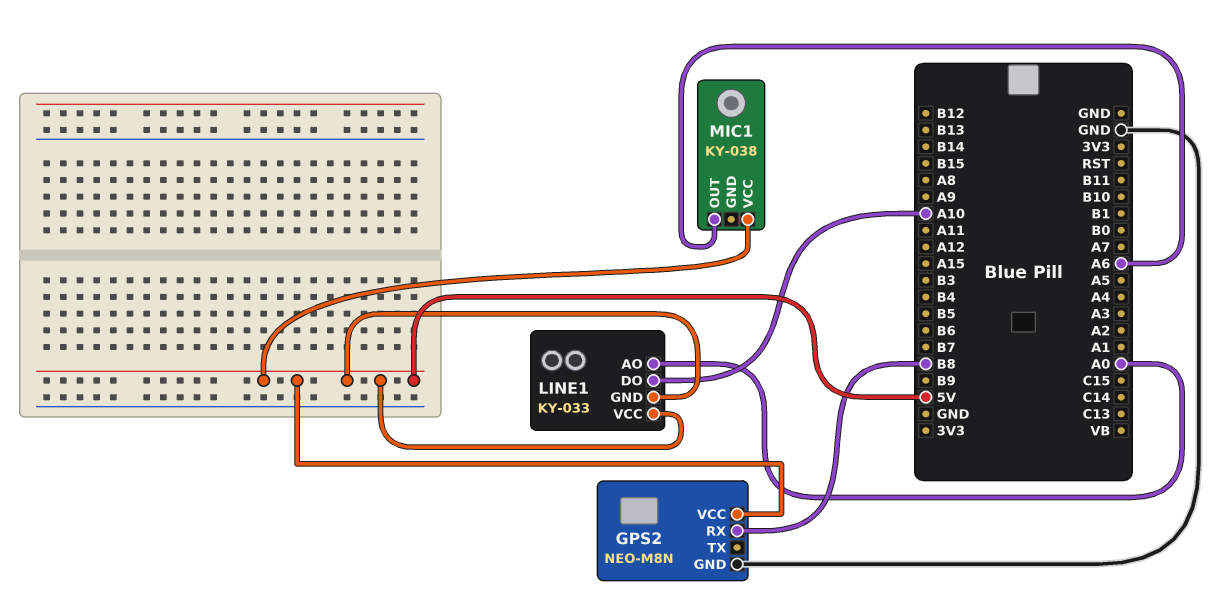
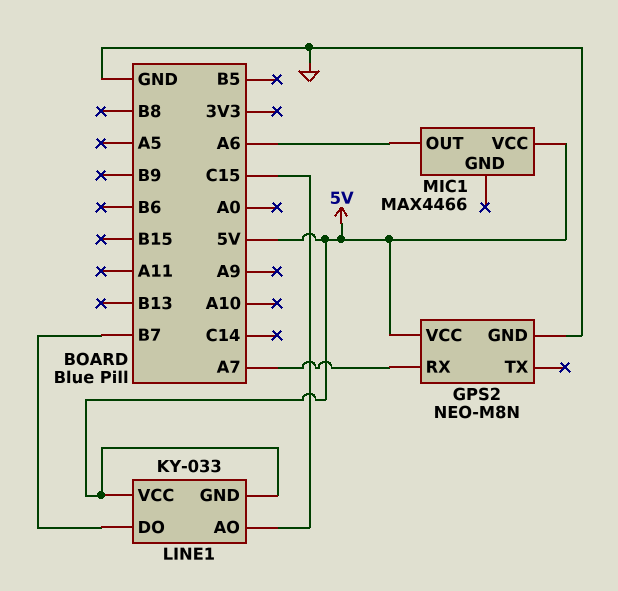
GPS2 pin RX: B8 -> A7
LINE1 pin AO: A0 -> C15
LINE1 pin DO: A10 -> B7
MIC1: KY-038 -> MAX4466

